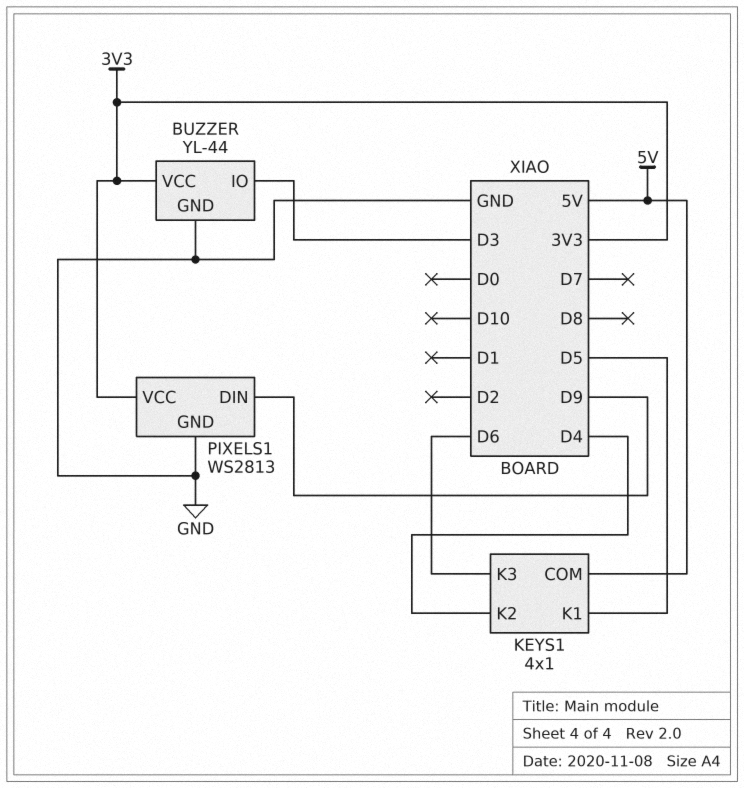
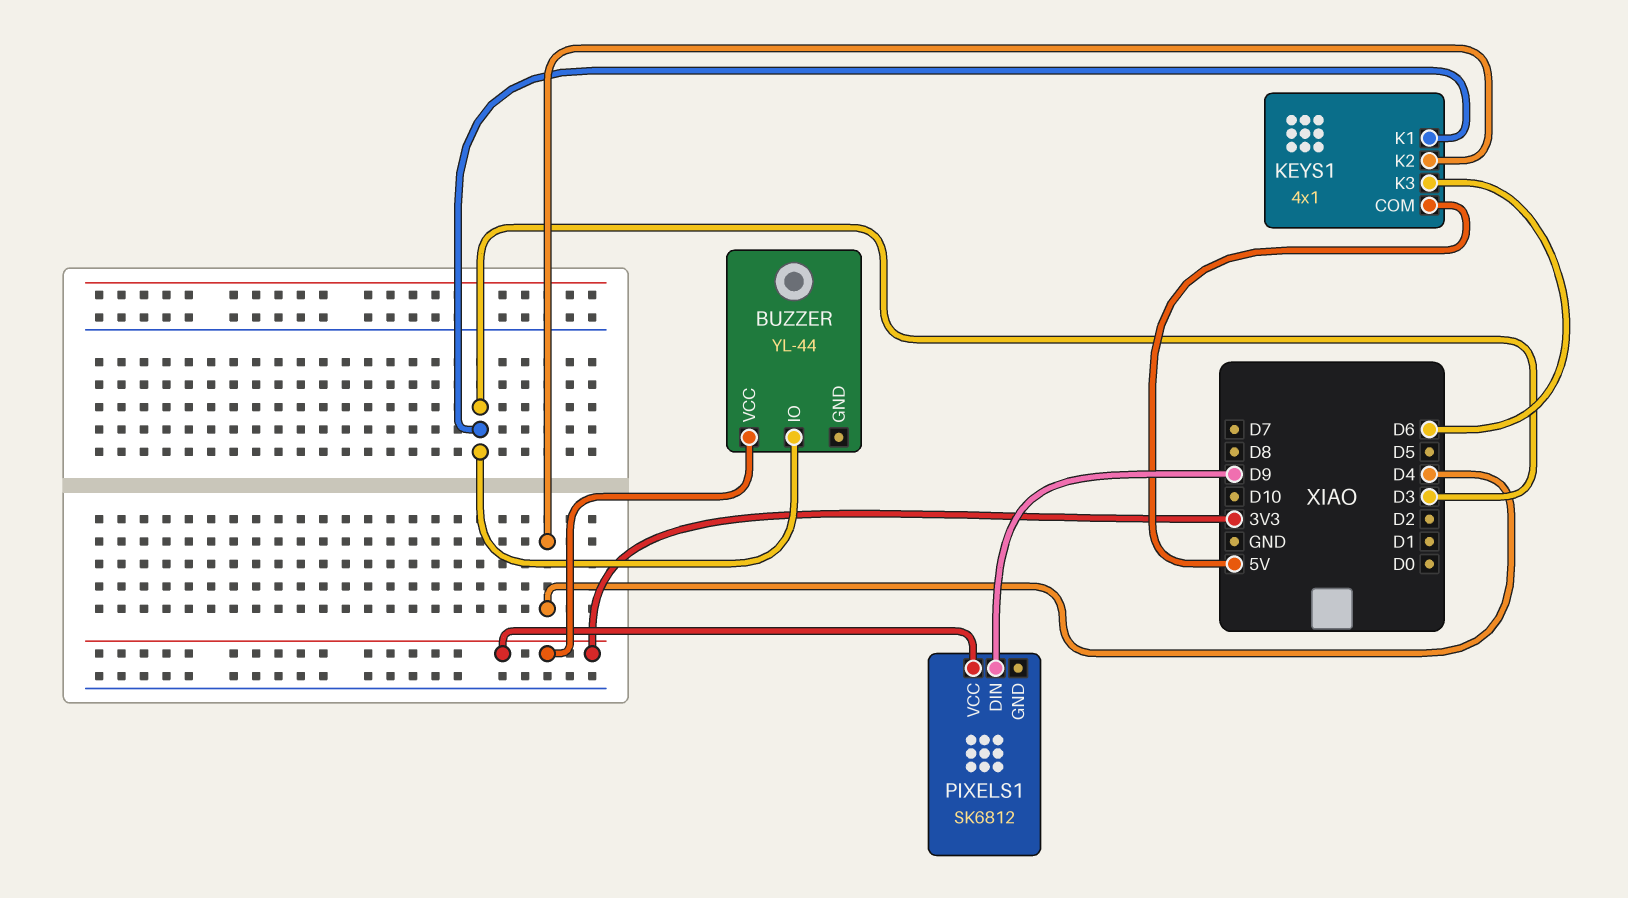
BUZZER pin GND: GND -> none
KEYS1 pin K1: D5 -> D3
PIXELS1: WS2813 -> SK6812
PIXELS1 pin GND: GND -> none

